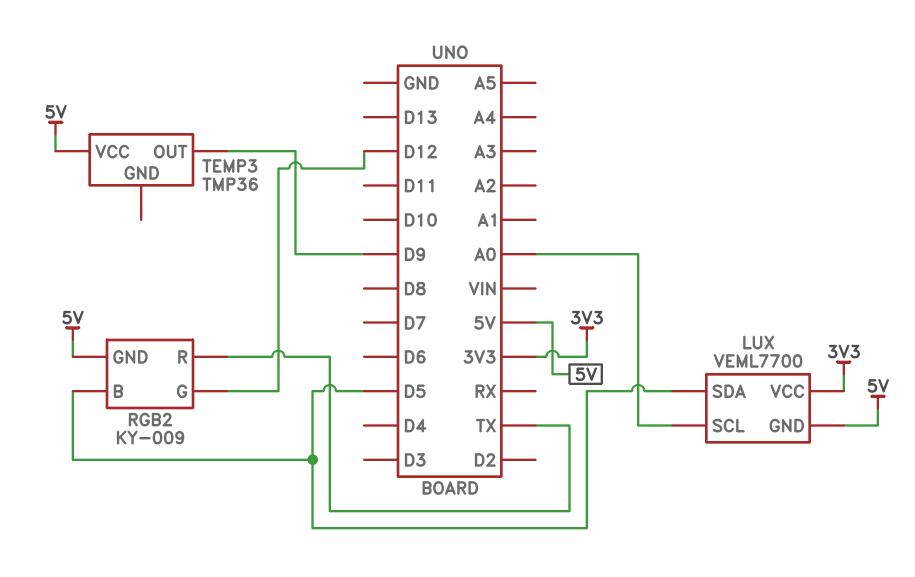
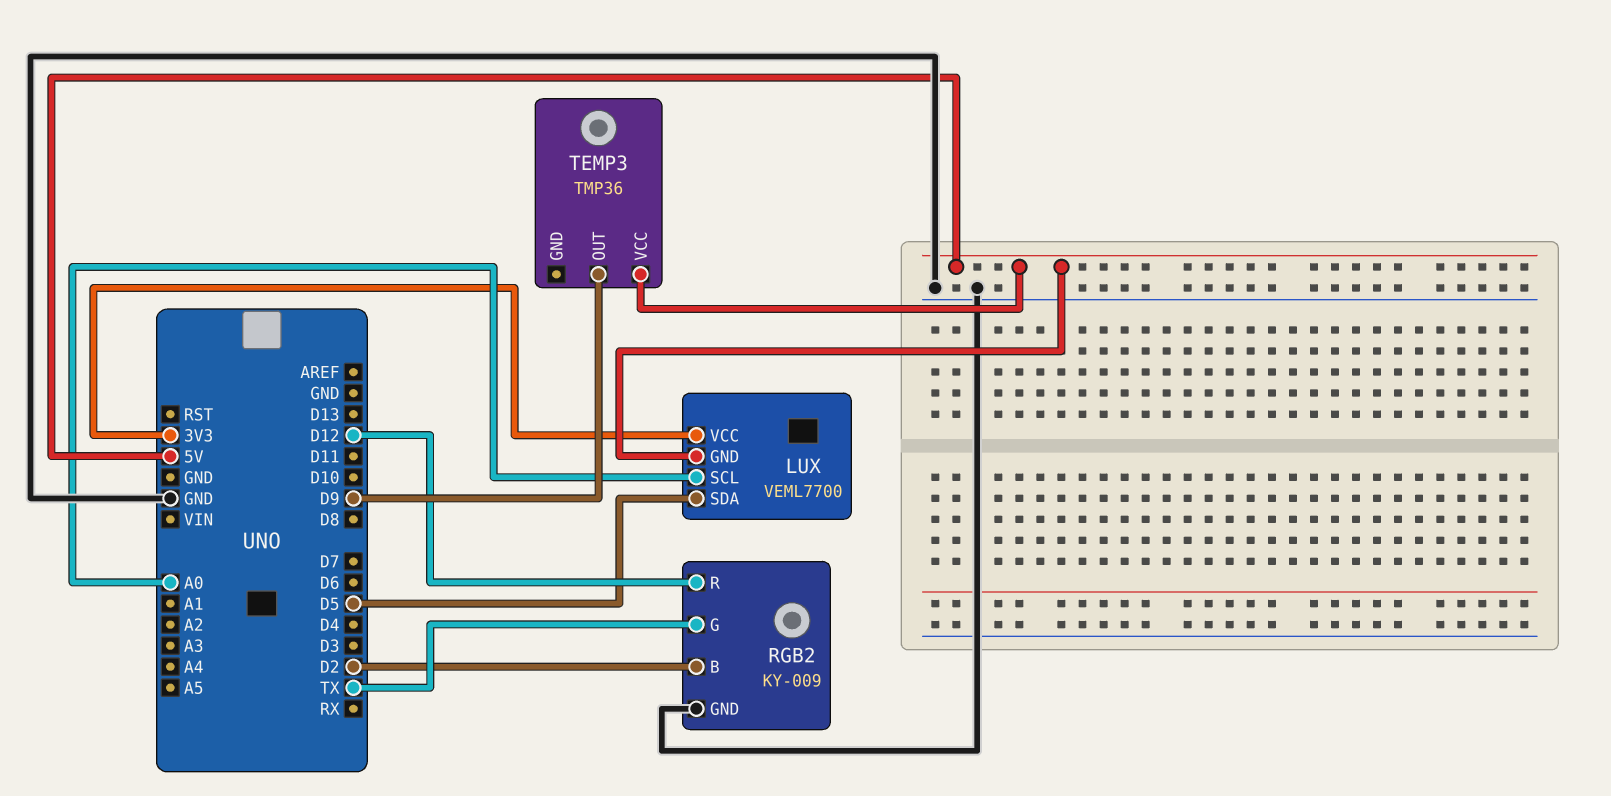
RGB2 pin B: D5 -> D2
RGB2 pin G: D12 -> TX
RGB2 pin GND: 5V -> GND
RGB2 pin R: TX -> D12

